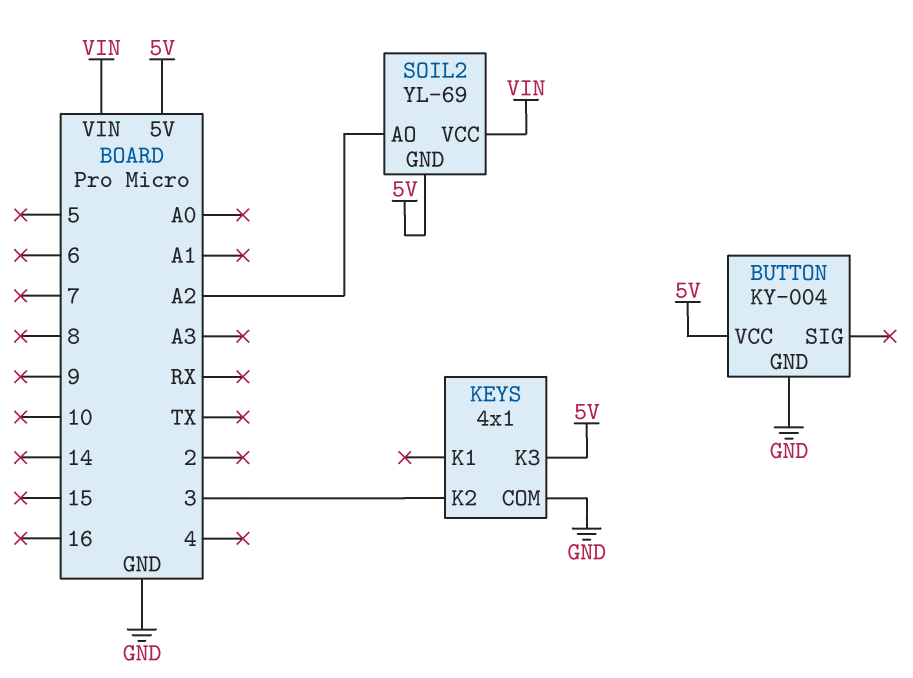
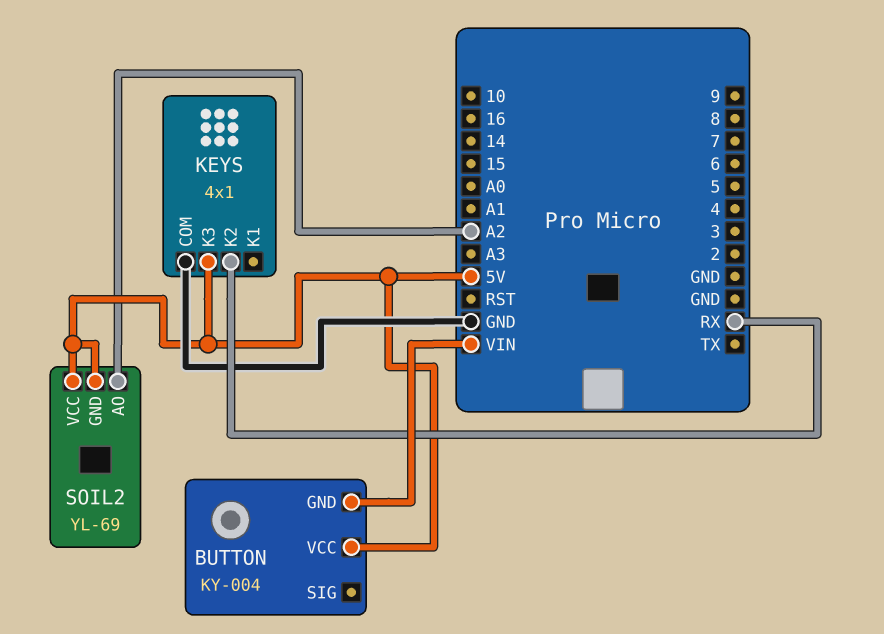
BUTTON pin GND: GND -> VIN
KEYS pin K2: 3 -> RX
SOIL2 pin VCC: VIN -> 5V

